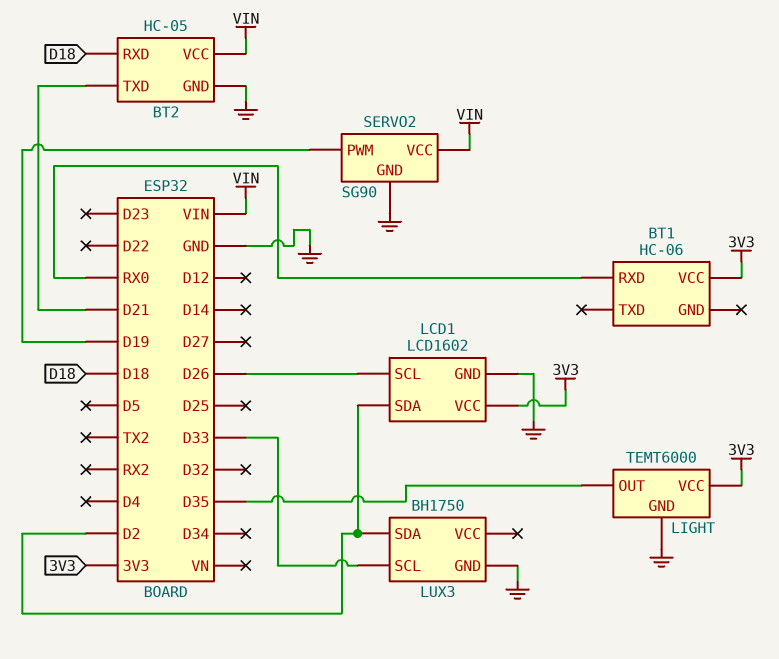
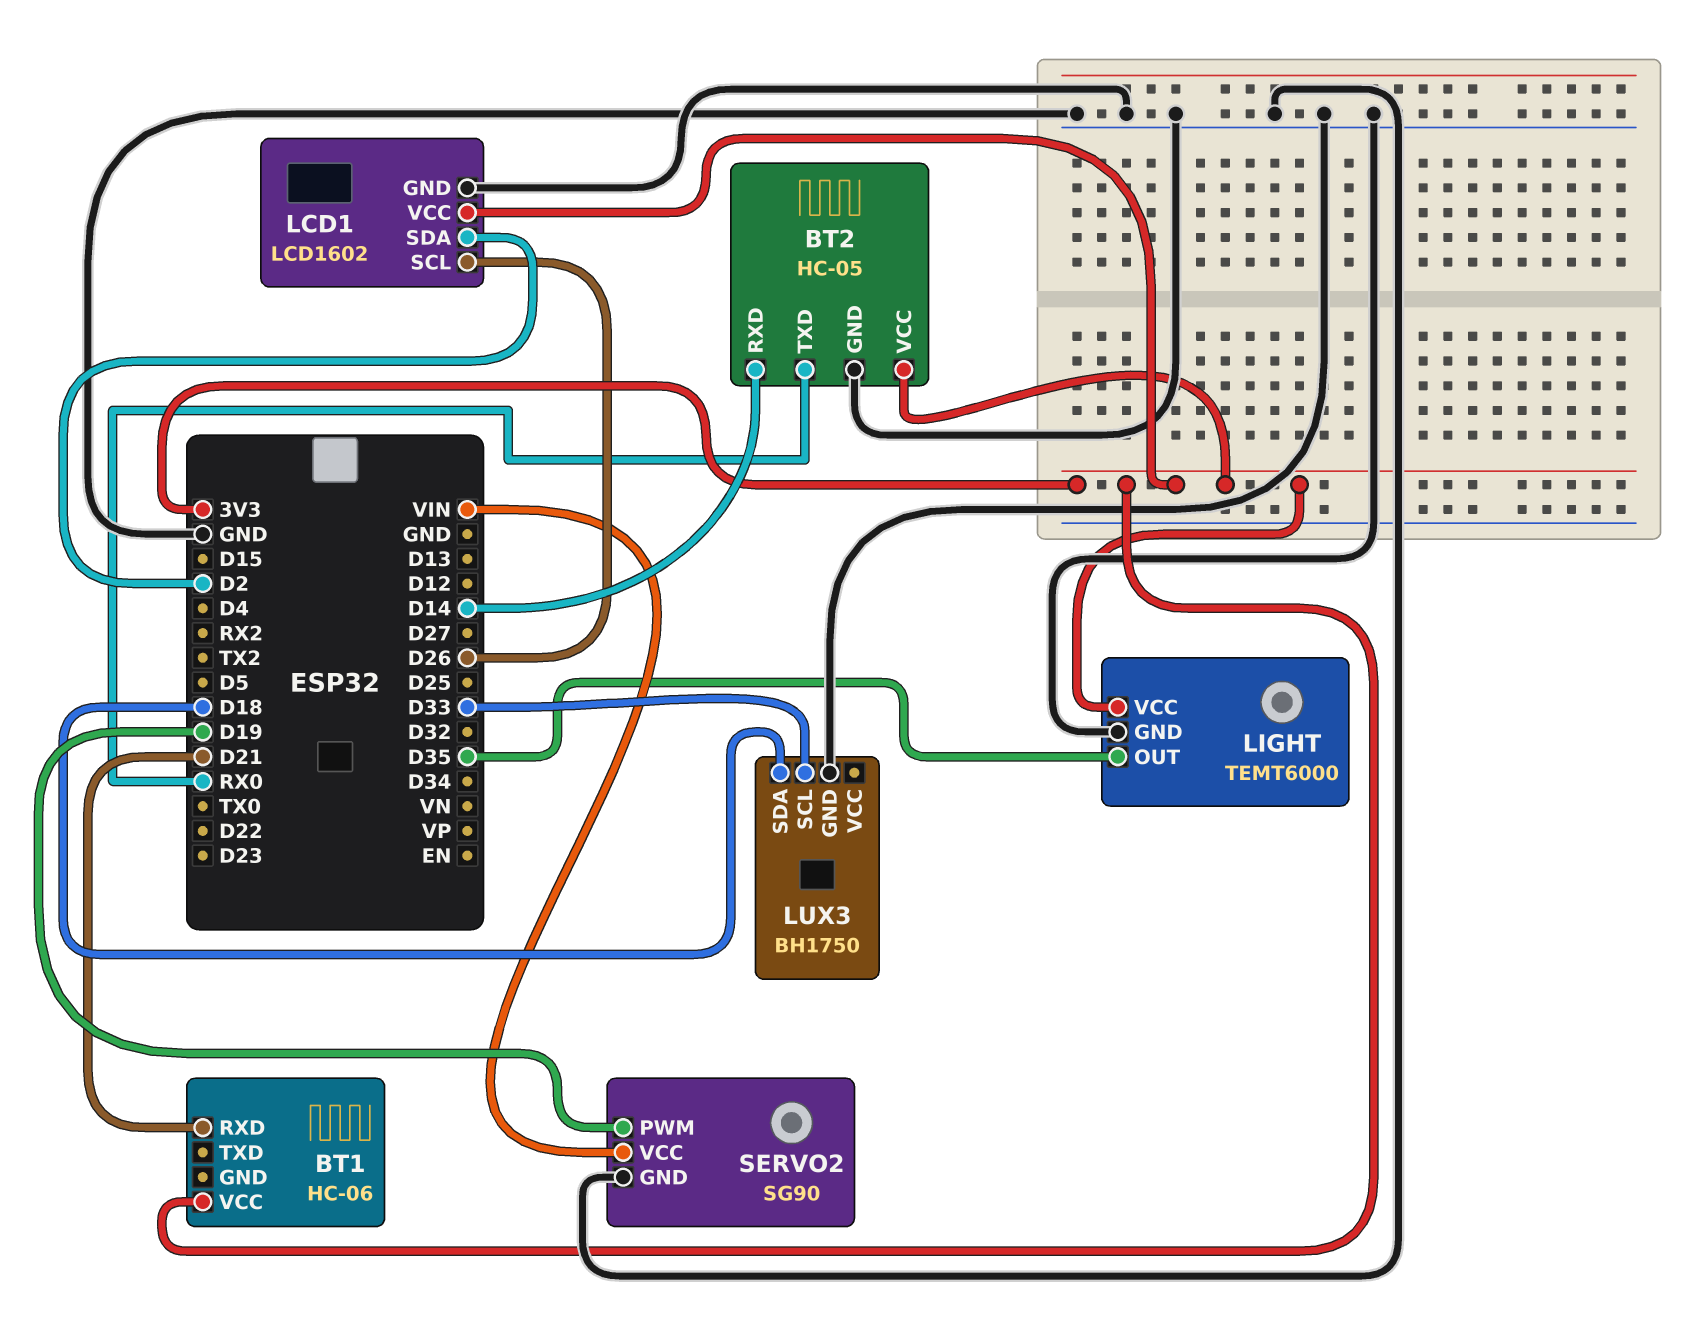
BT1 pin RXD: RX0 -> D21
BT2 pin RXD: D18 -> D14
BT2 pin TXD: D21 -> RX0
BT2 pin VCC: VIN -> 3V3
LUX3 pin SDA: D2 -> D18

